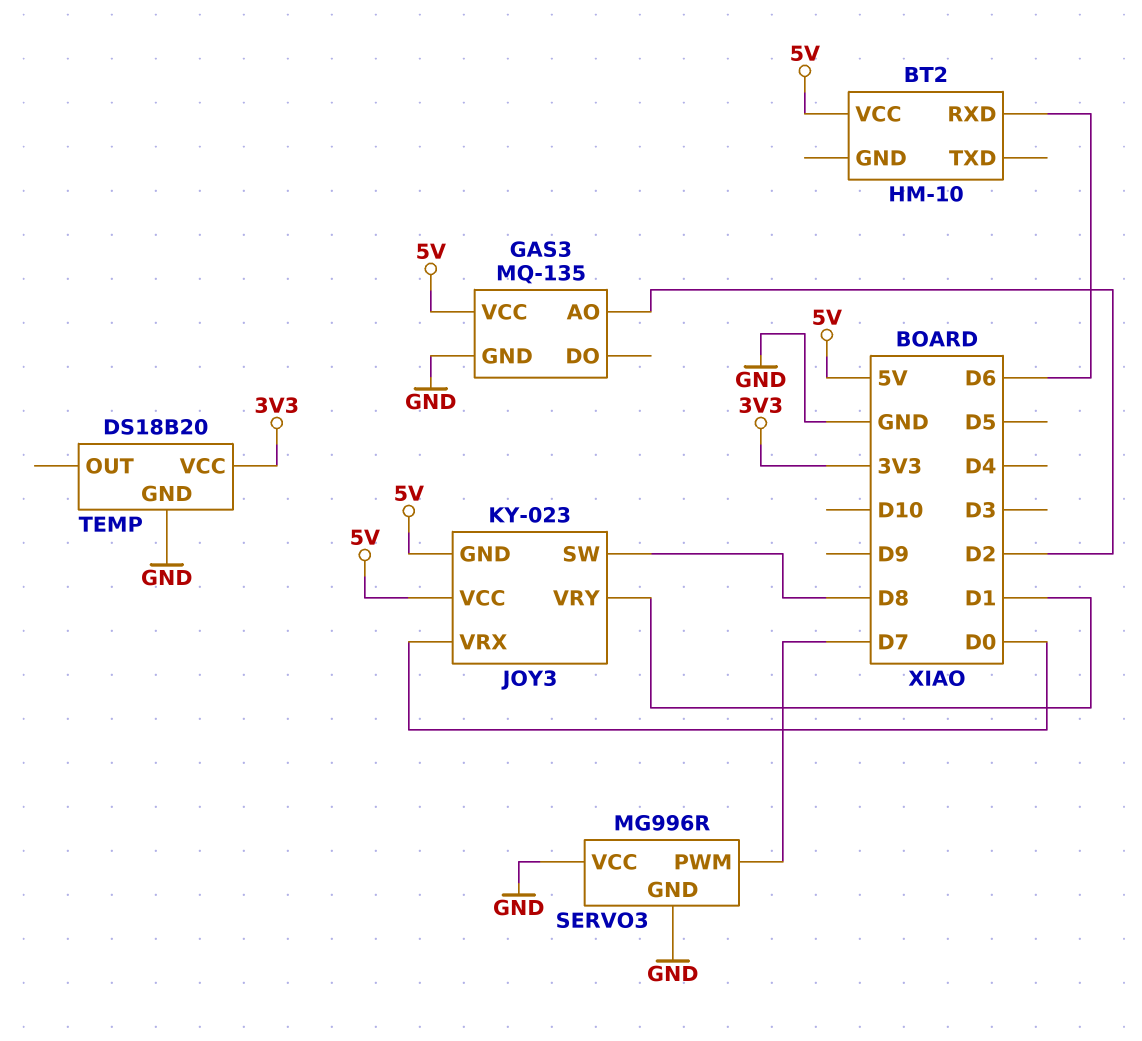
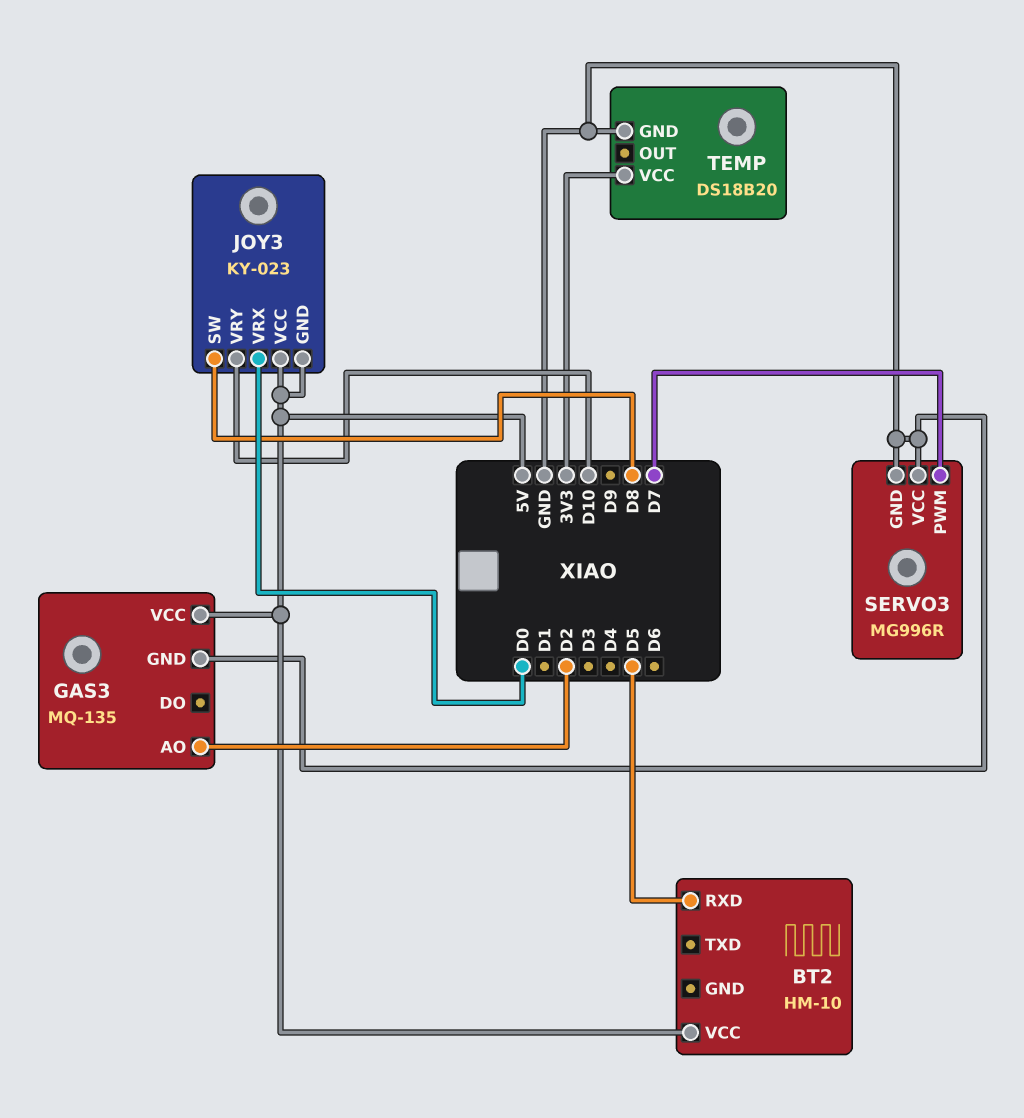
BT2 pin RXD: D6 -> D5
JOY3 pin VRY: D1 -> D10

